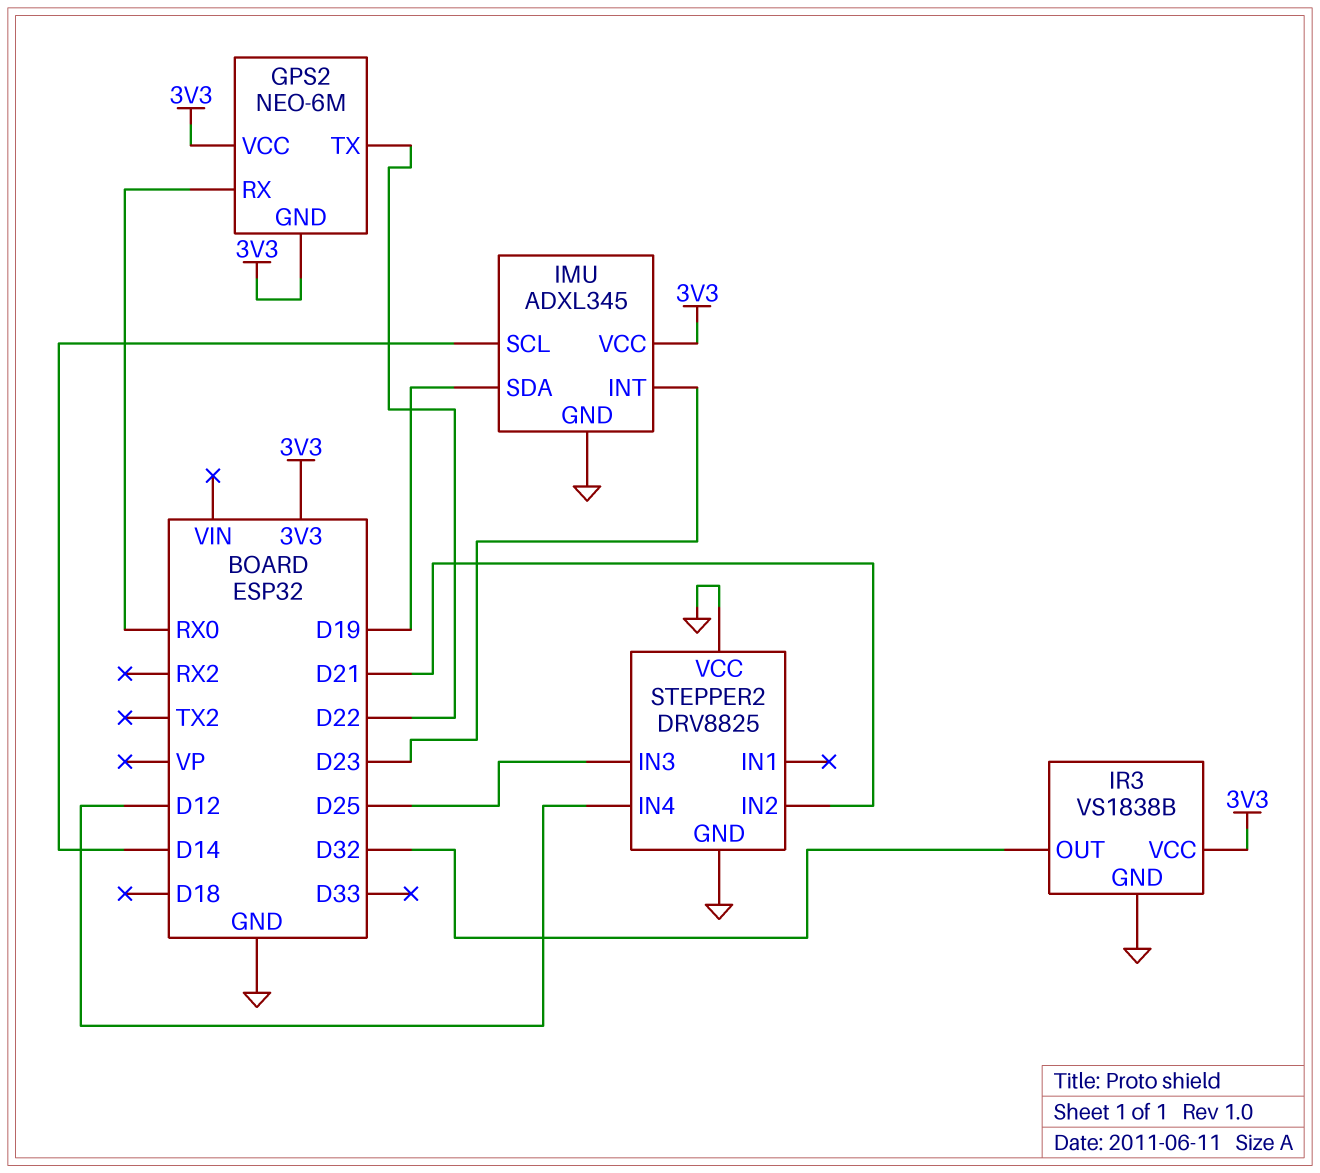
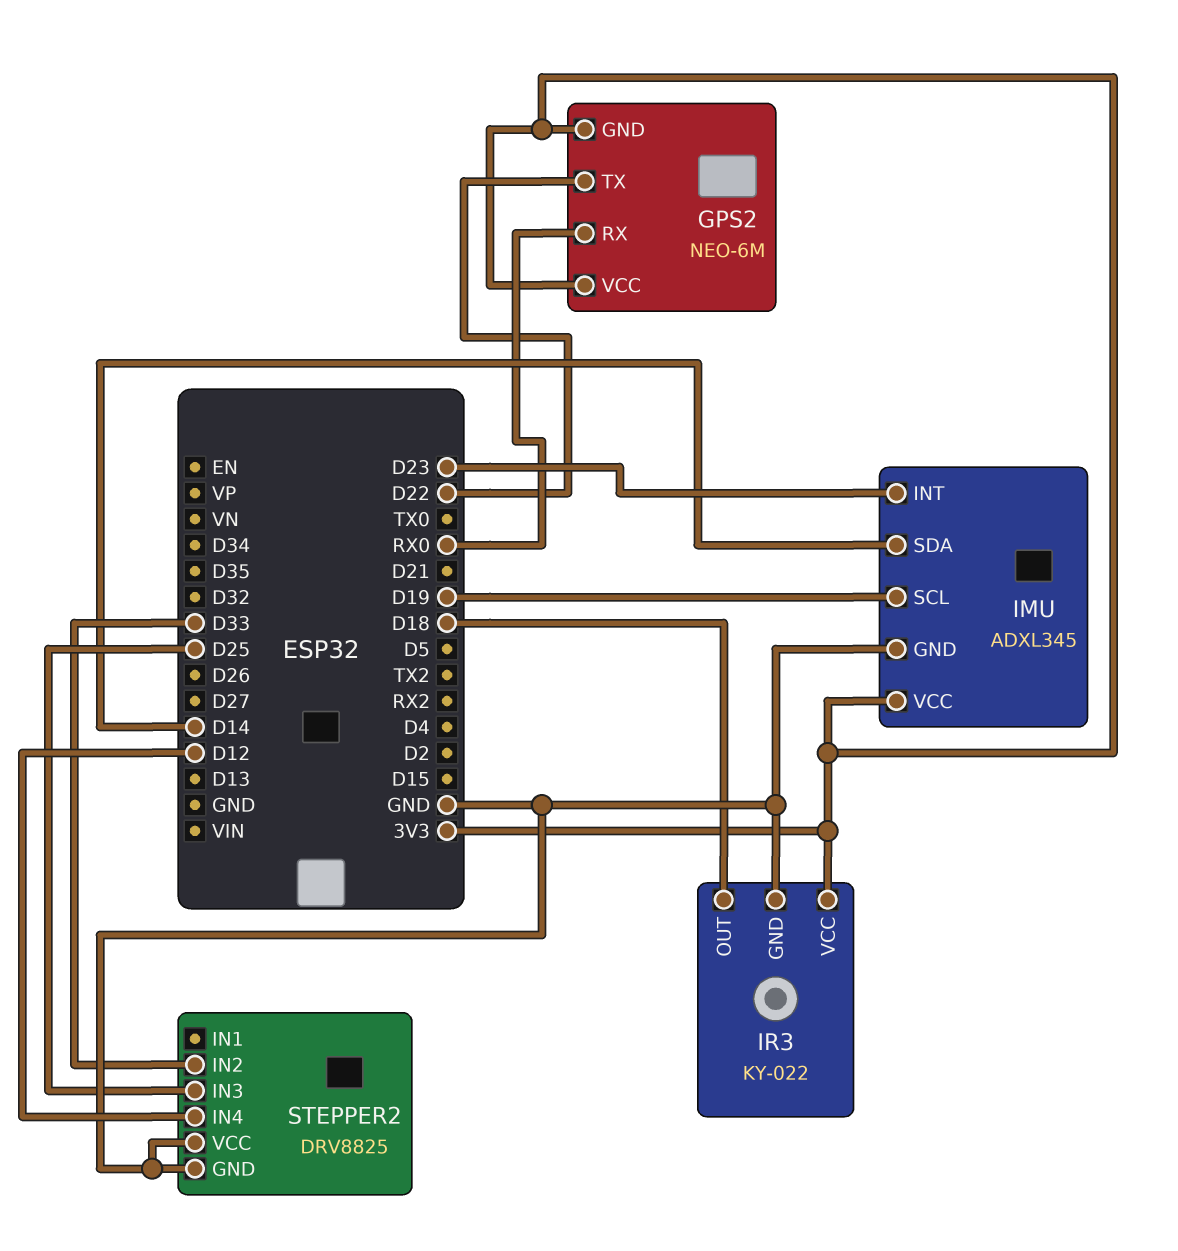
IMU pin SCL: D14 -> D19
IMU pin SDA: D19 -> D14
IR3: VS1838B -> KY-022
IR3 pin OUT: D32 -> D18
STEPPER2 pin IN2: D21 -> D33

